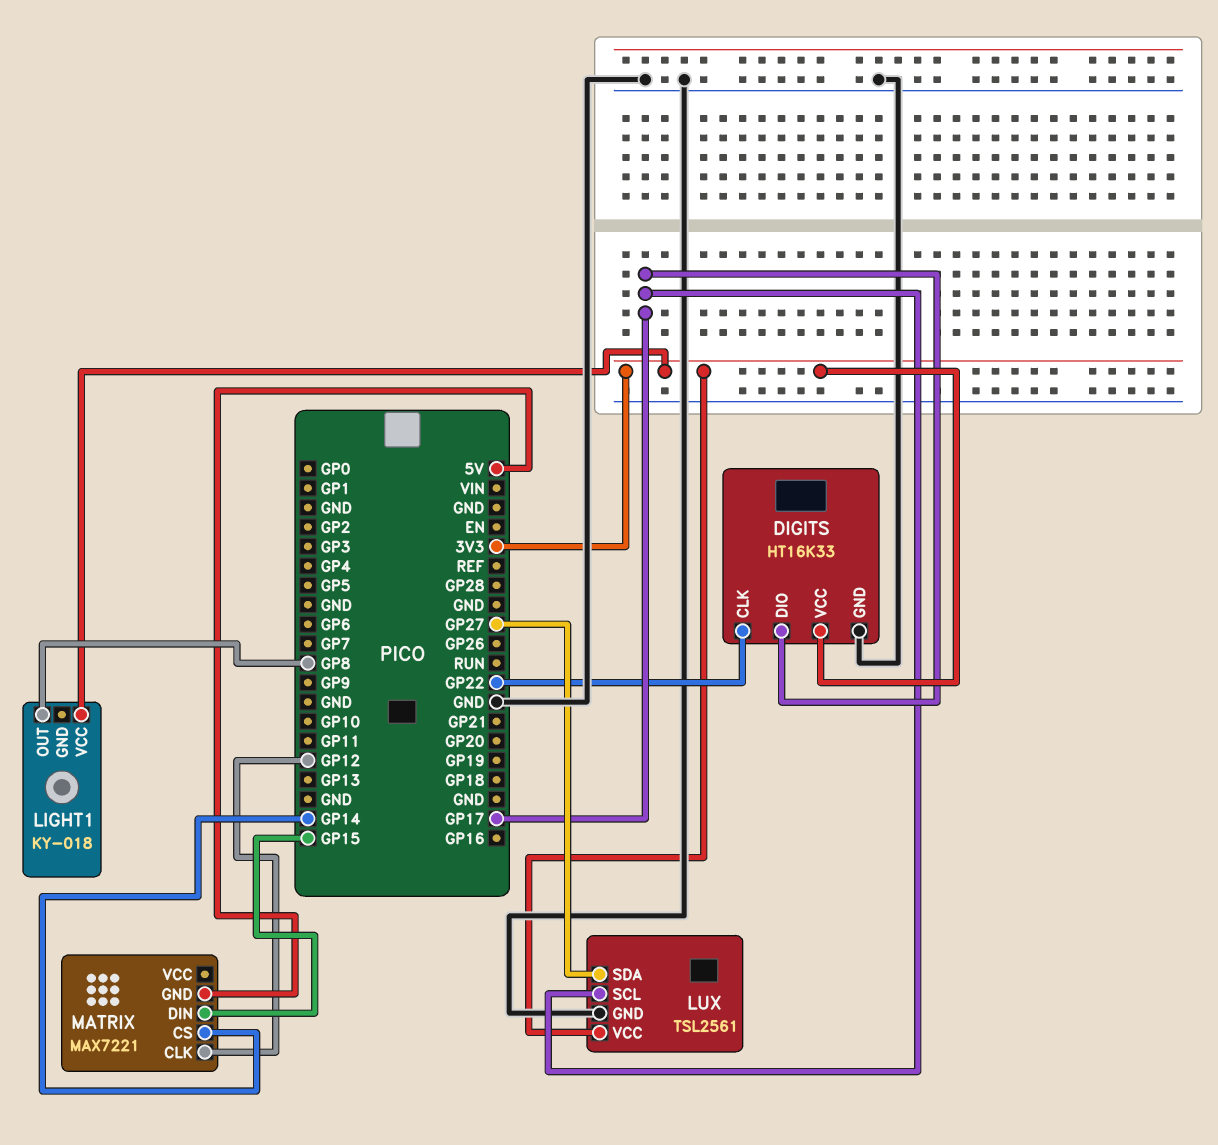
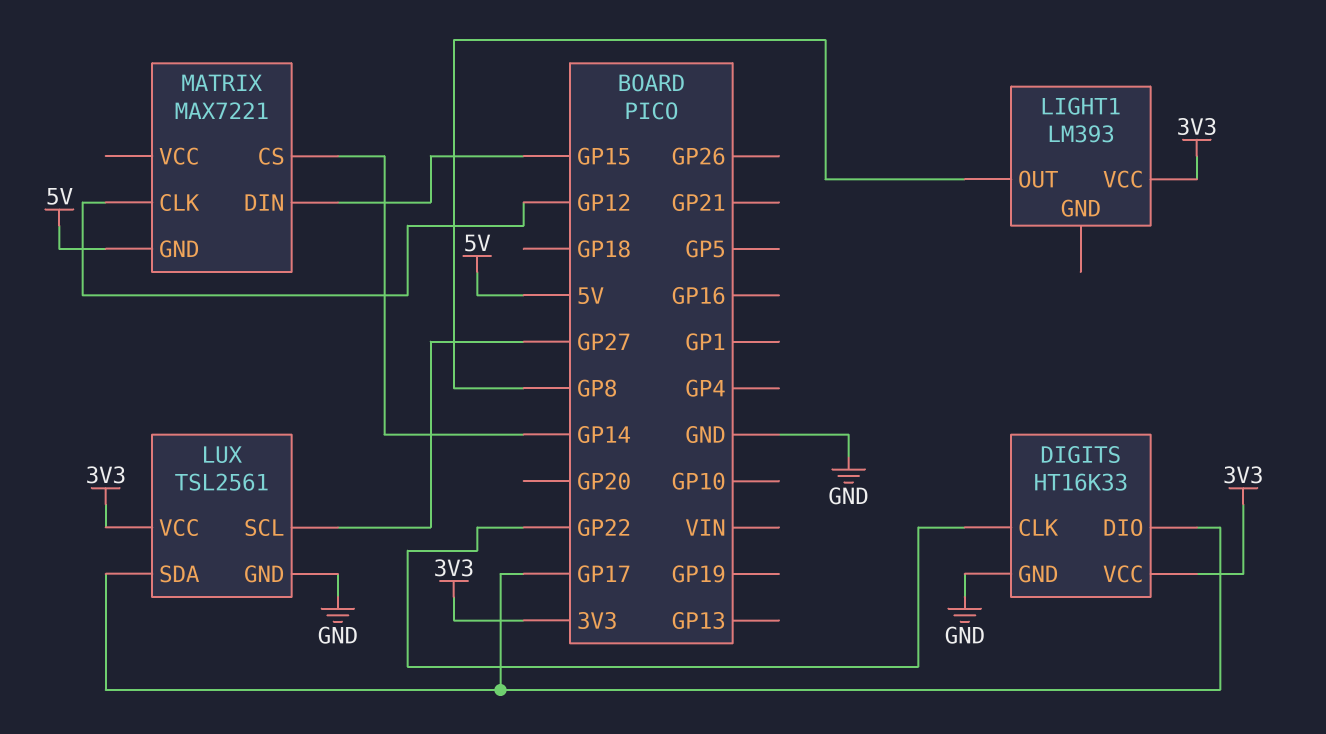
LIGHT1: KY-018 -> LM393
LUX pin SCL: GP17 -> GP27
LUX pin SDA: GP27 -> GP17

